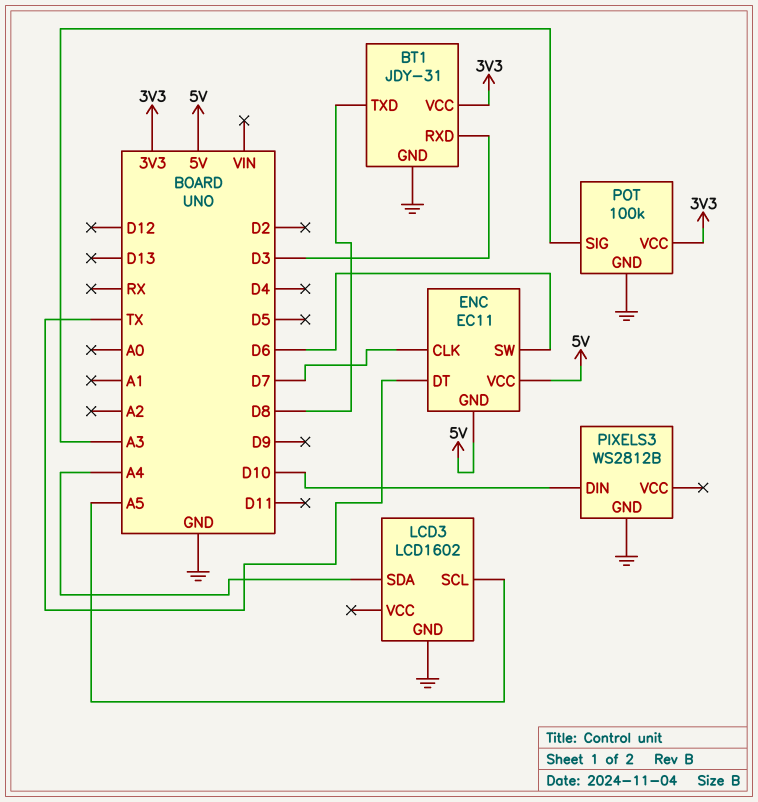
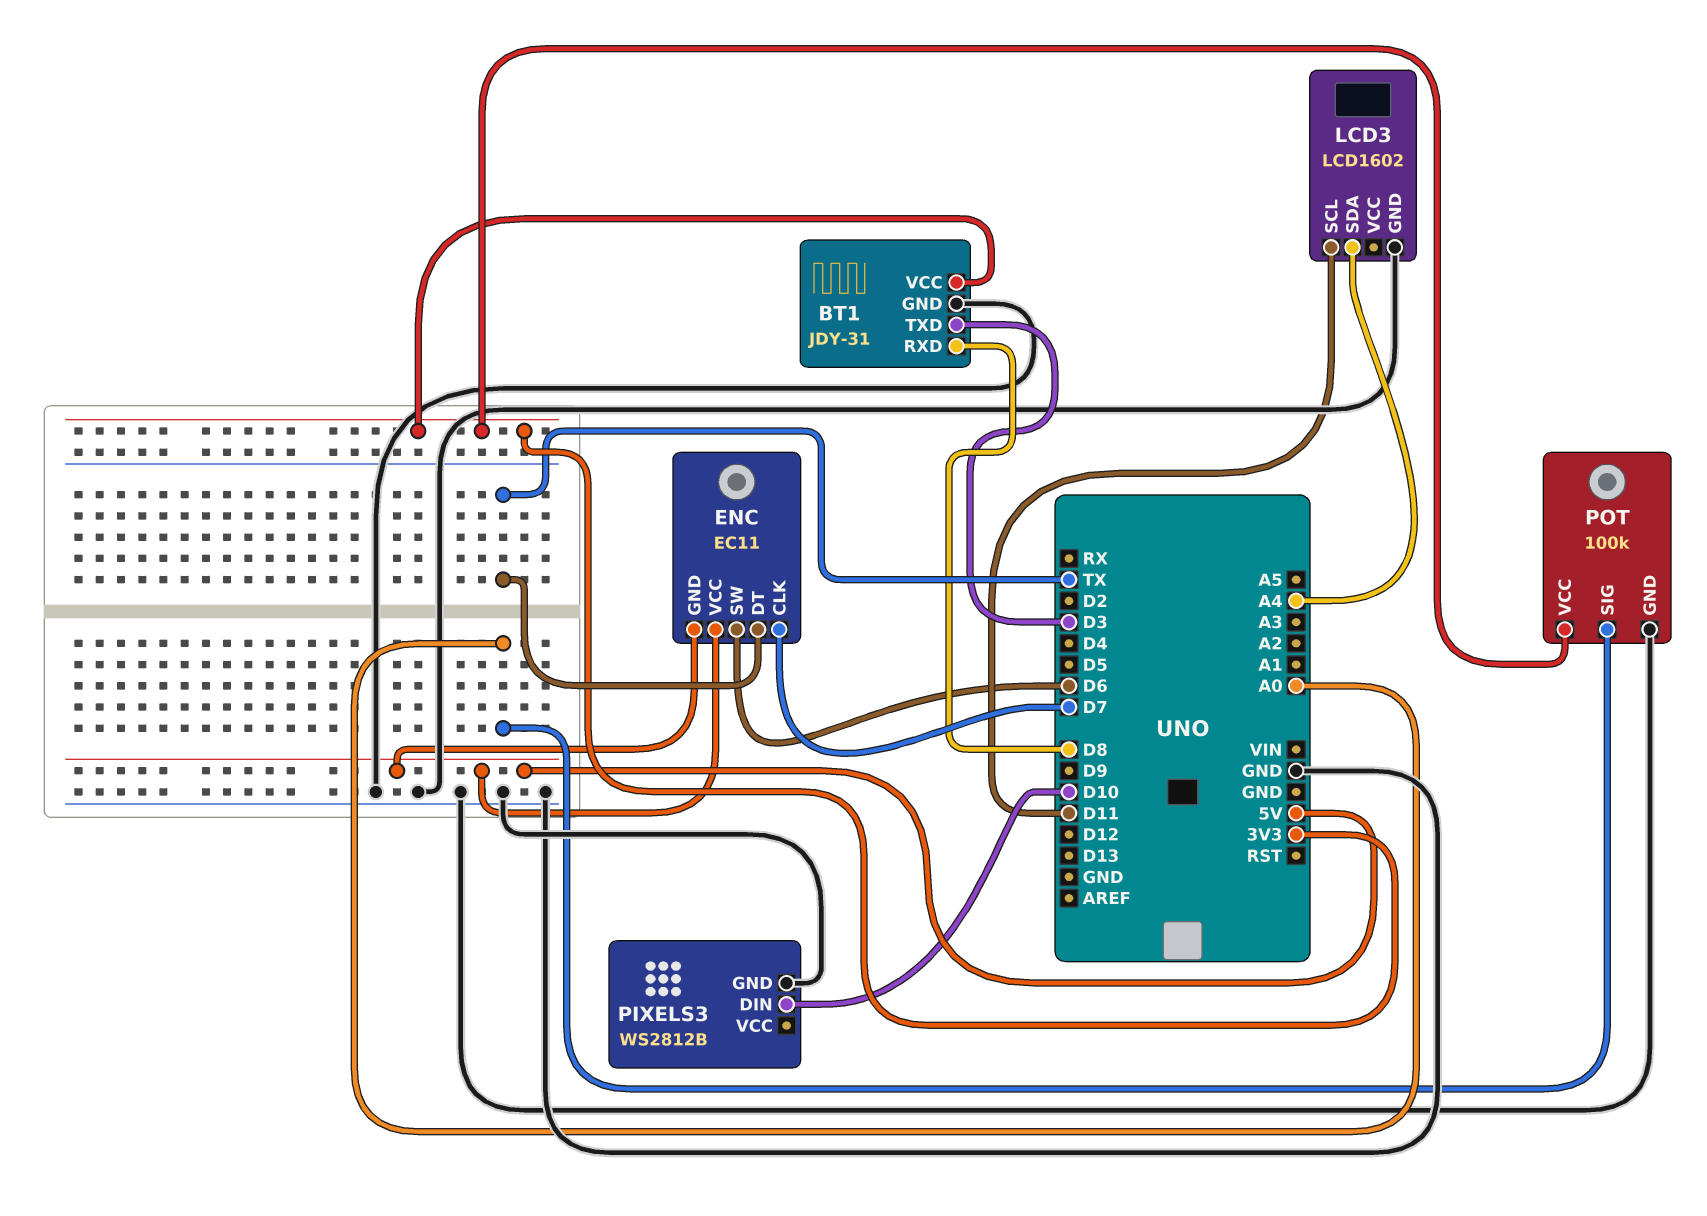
BT1 pin RXD: D3 -> D8
BT1 pin TXD: D8 -> D3
LCD3 pin SCL: A5 -> D11
POT pin SIG: A3 -> A0

